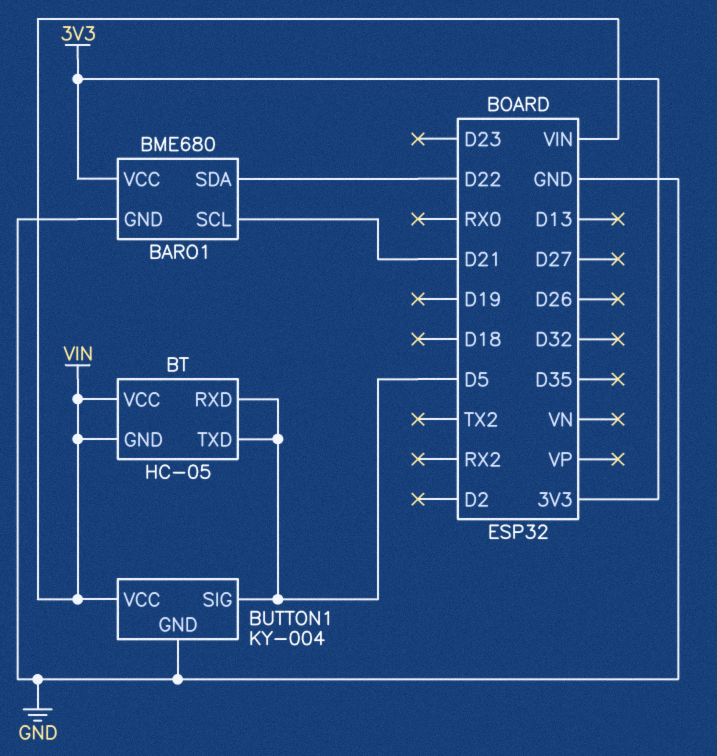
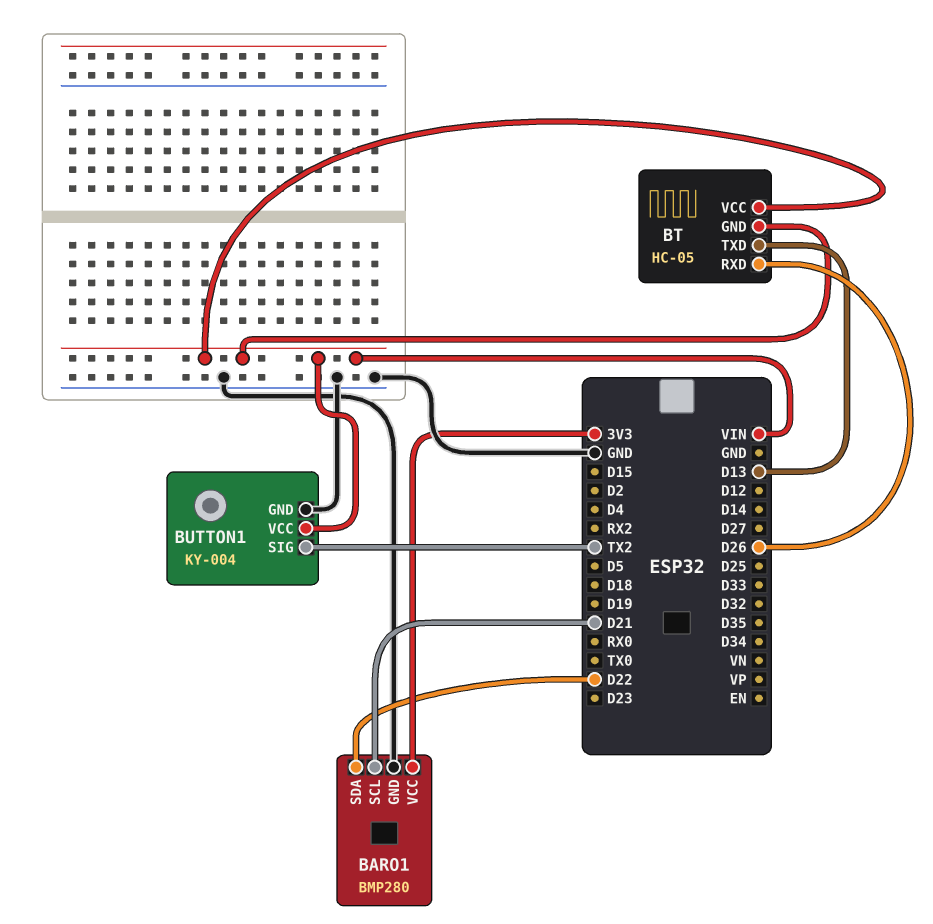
BARO1: BME680 -> BMP280
BT pin RXD: D5 -> D26
BT pin TXD: D5 -> D13
BUTTON1 pin SIG: D5 -> TX2

